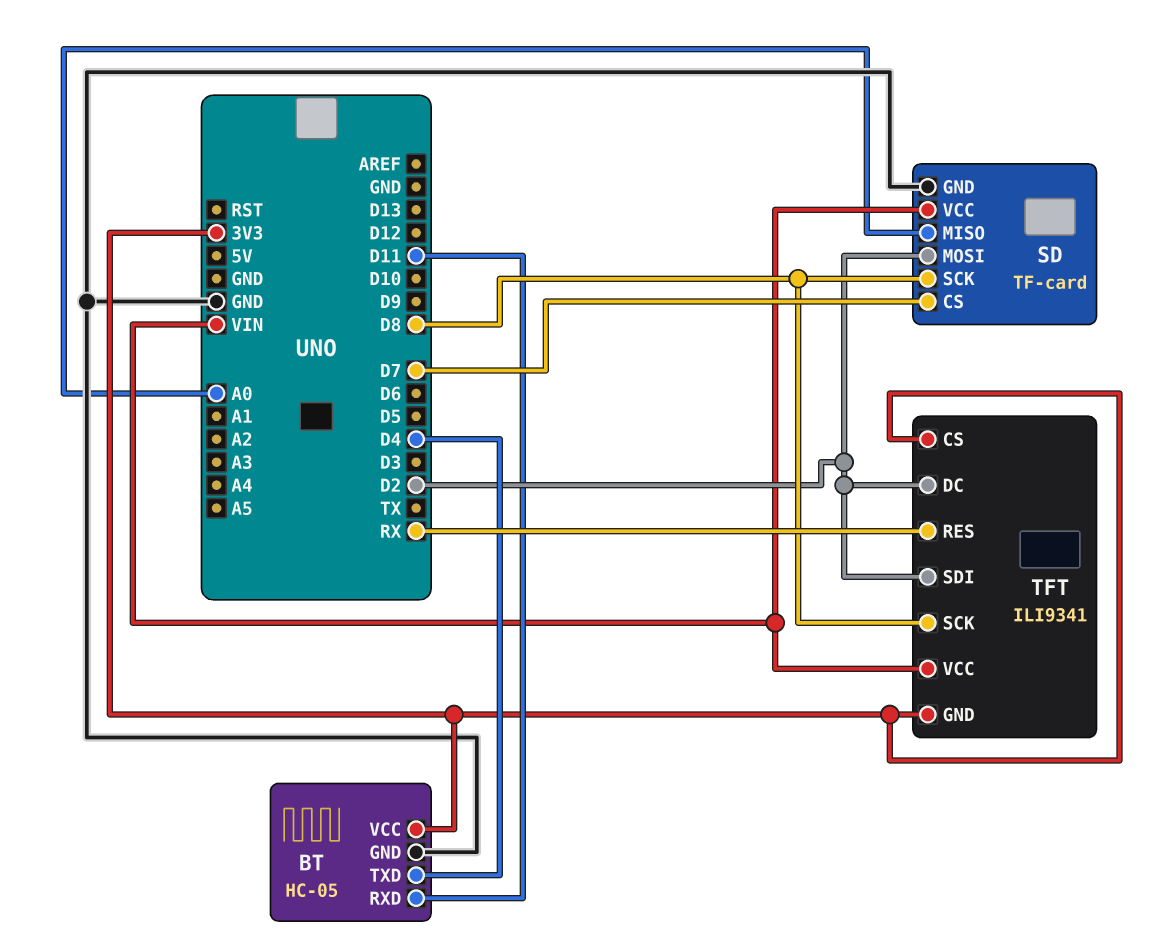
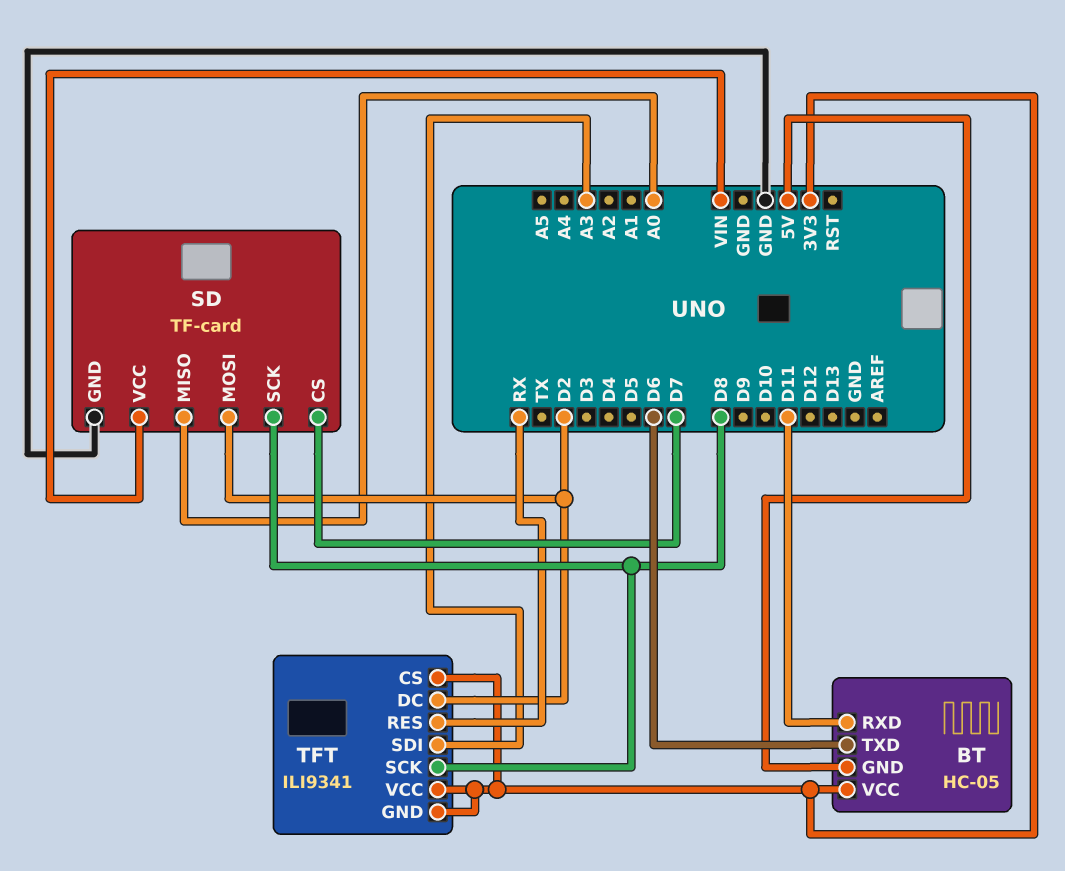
BT pin GND: GND -> 5V
BT pin TXD: D4 -> D6
TFT pin SDI: D2 -> A3
TFT pin VCC: VIN -> 3V3

